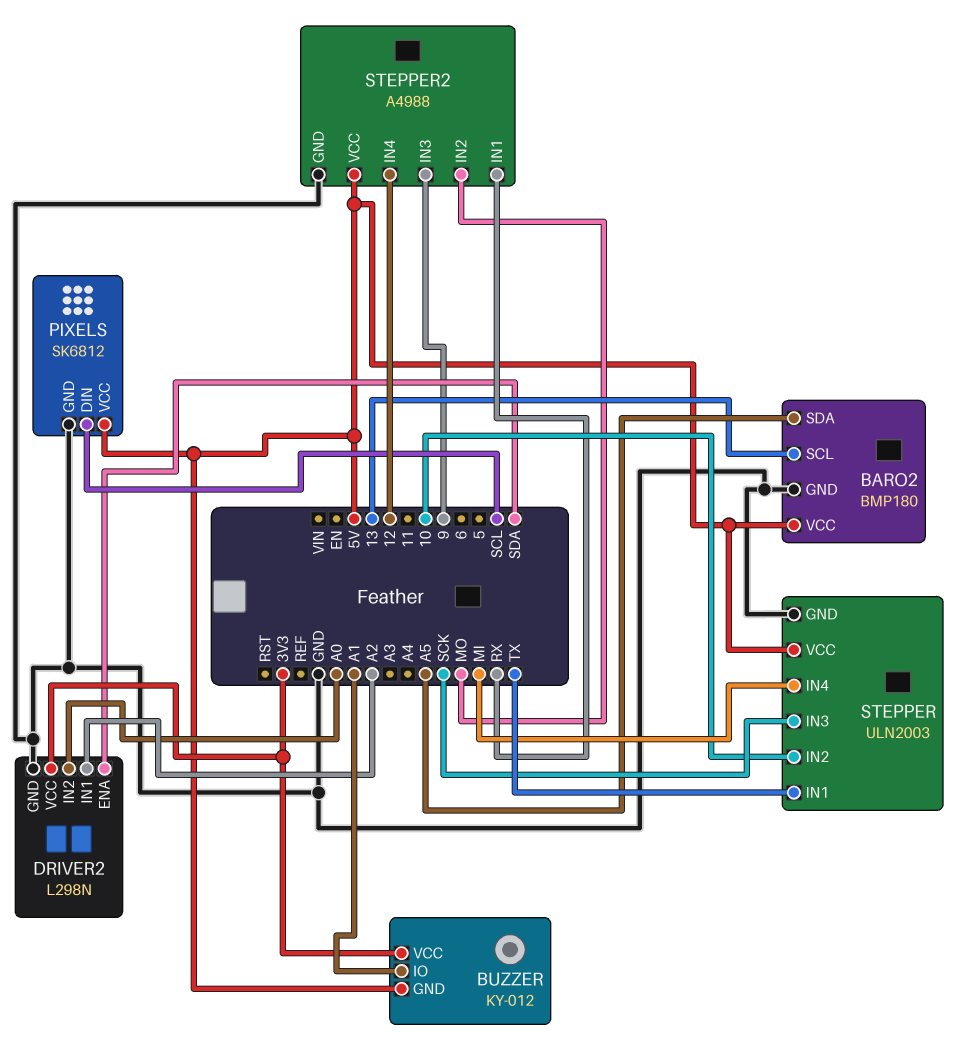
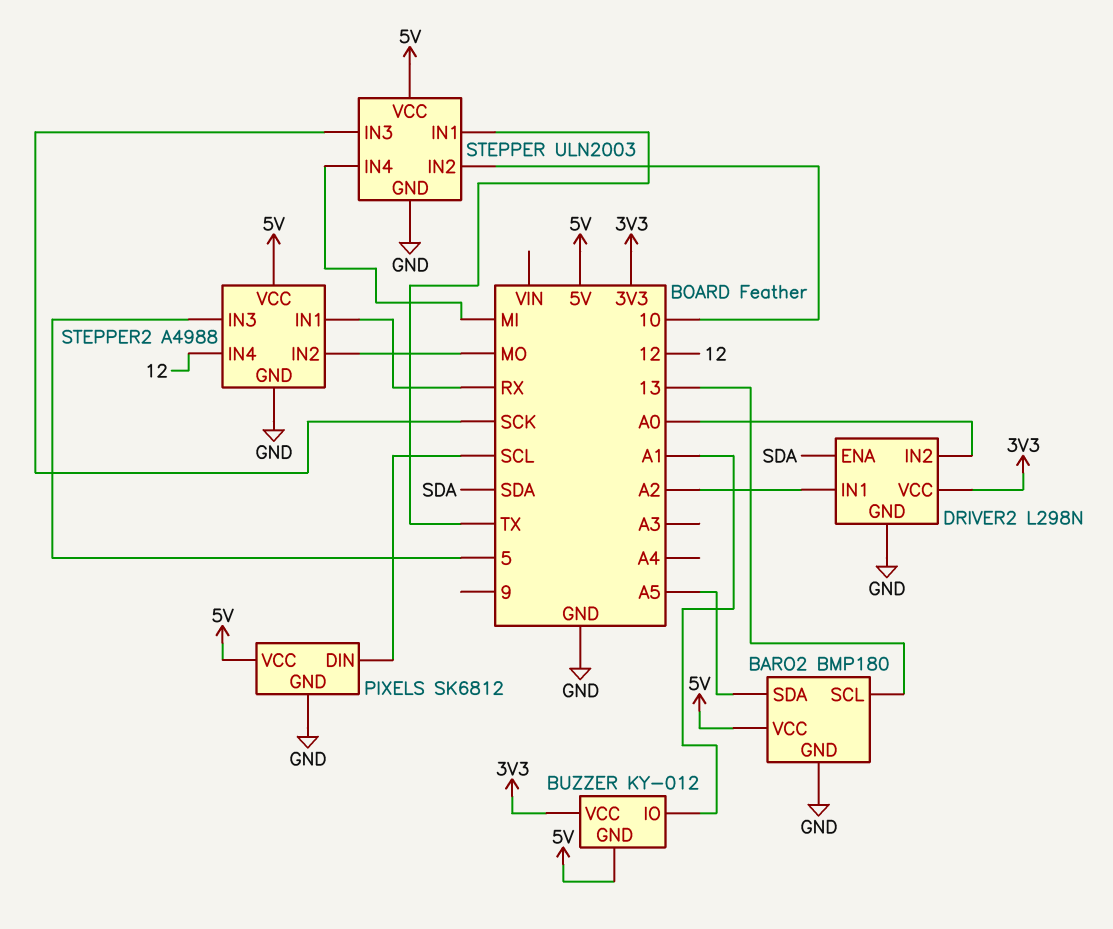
STEPPER2 pin IN3: 9 -> 5

